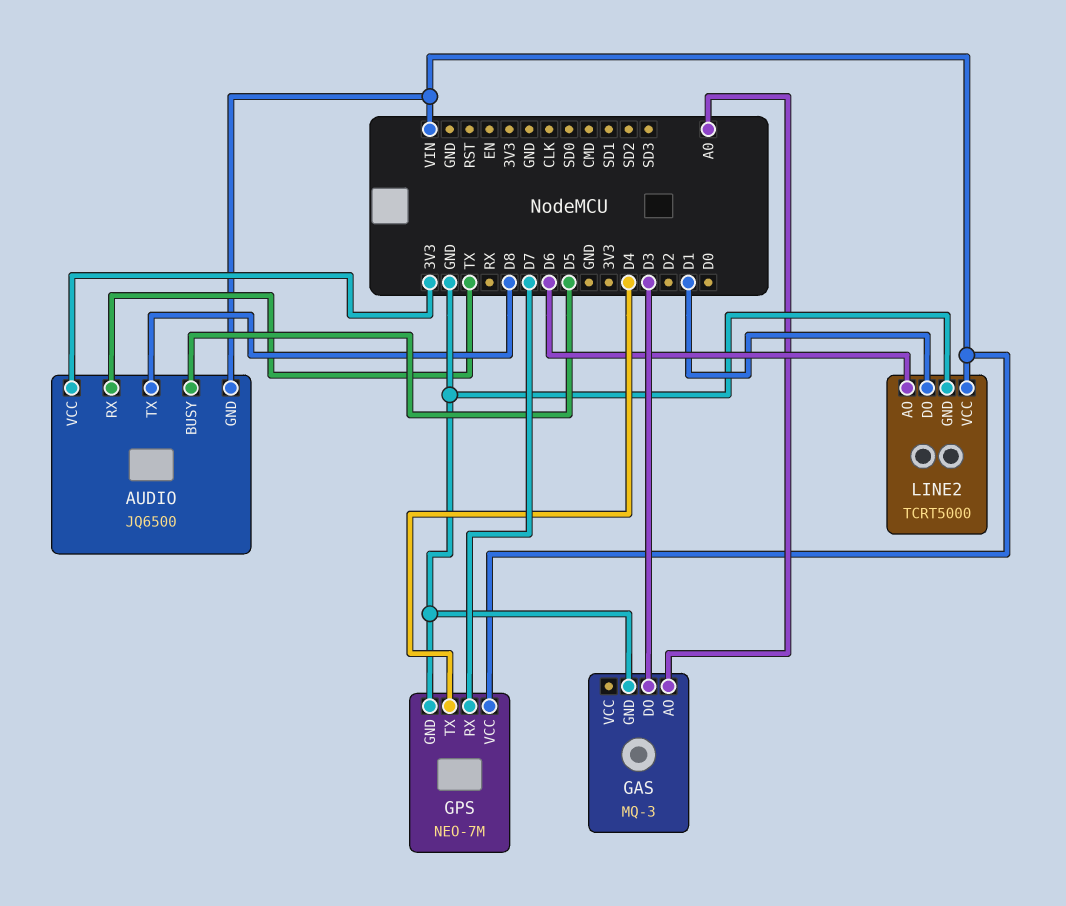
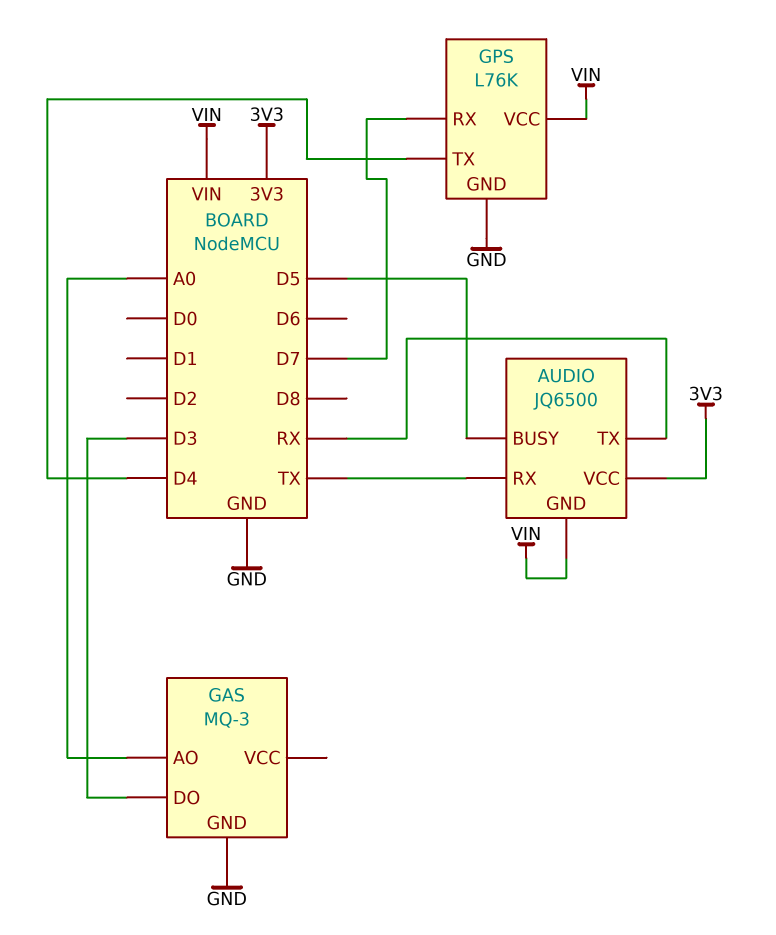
AUDIO pin TX: D8 -> RX
GPS: NEO-7M -> L76K
LINE2: TCRT5000 -> none
LINE2 pin AO: D6 -> none
LINE2 pin DO: D1 -> none
LINE2 pin GND: GND -> none
LINE2 pin VCC: VIN -> none

